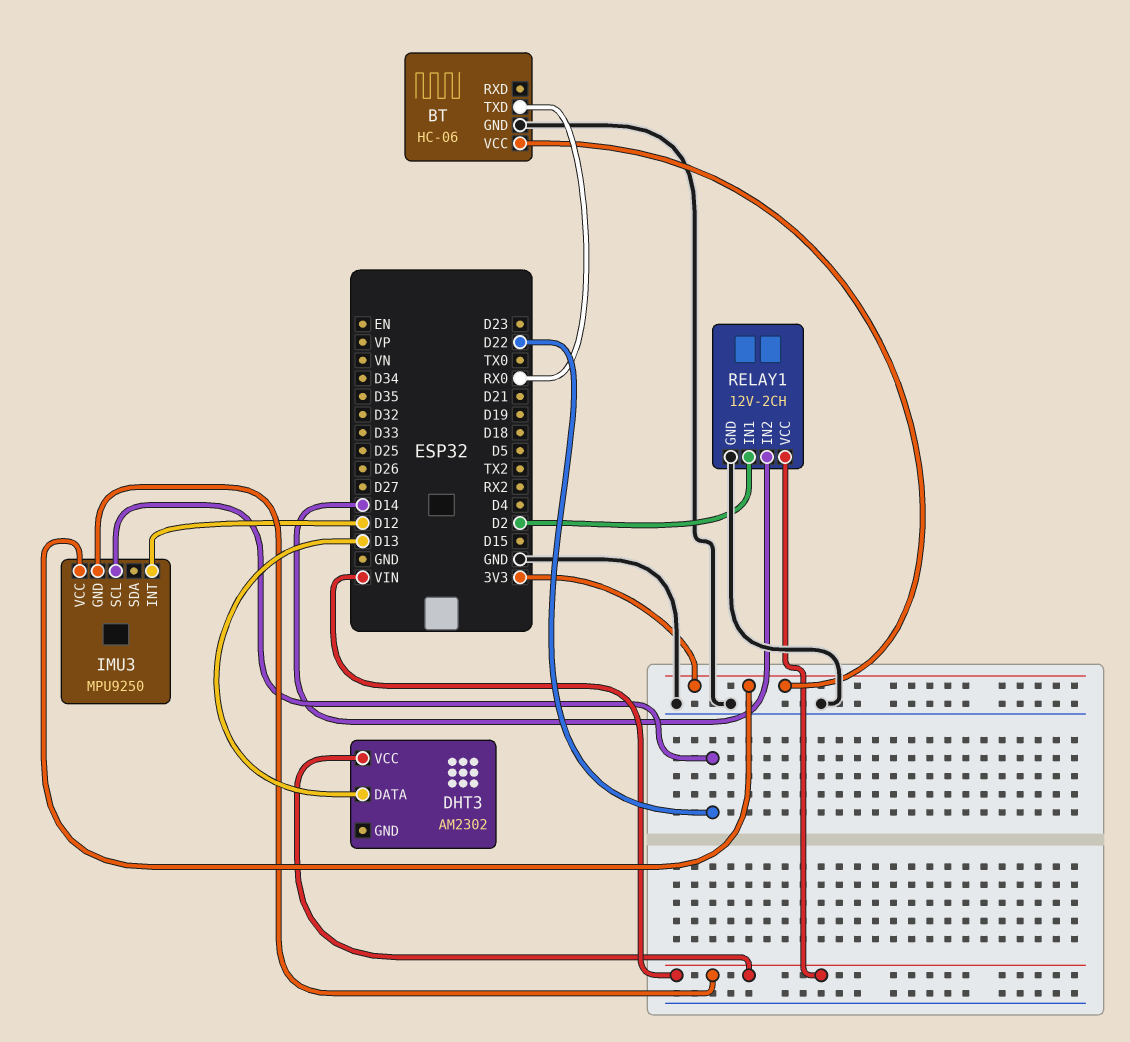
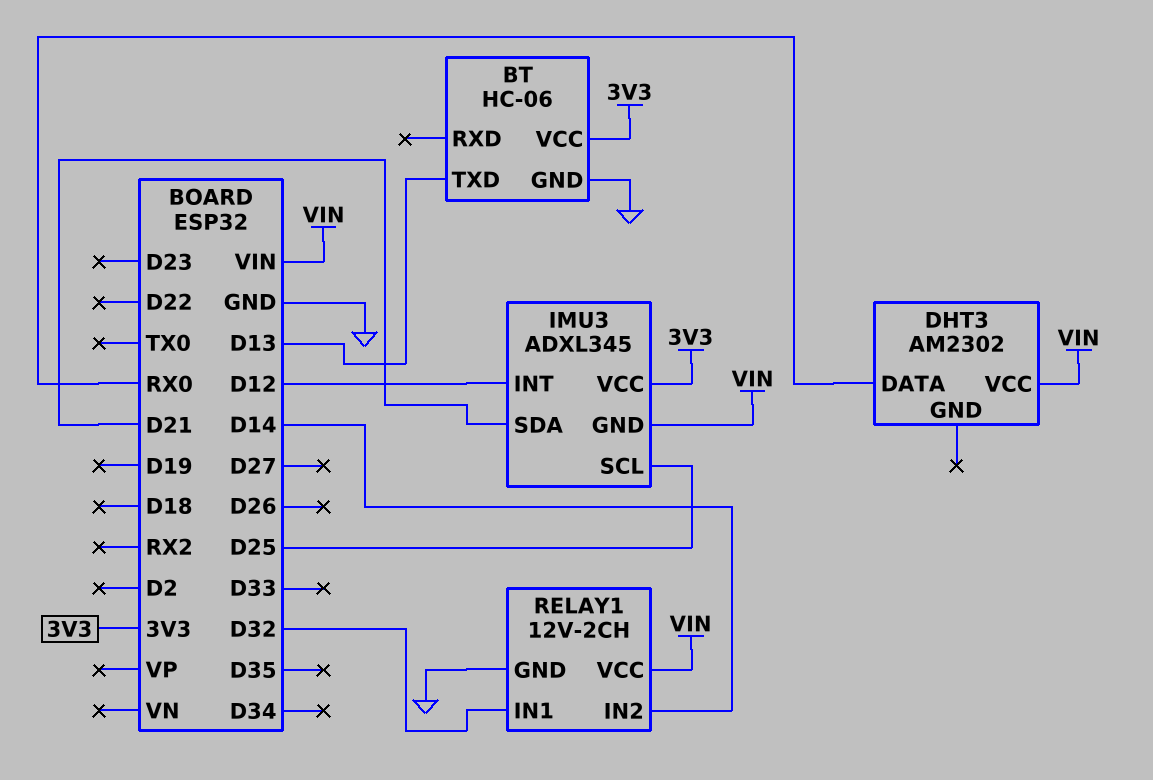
BT pin TXD: RX0 -> D13
DHT3 pin DATA: D13 -> RX0
IMU3: MPU9250 -> ADXL345
IMU3 pin SCL: D22 -> D25
IMU3 pin SDA: none -> D21
RELAY1 pin IN1: D2 -> D32

